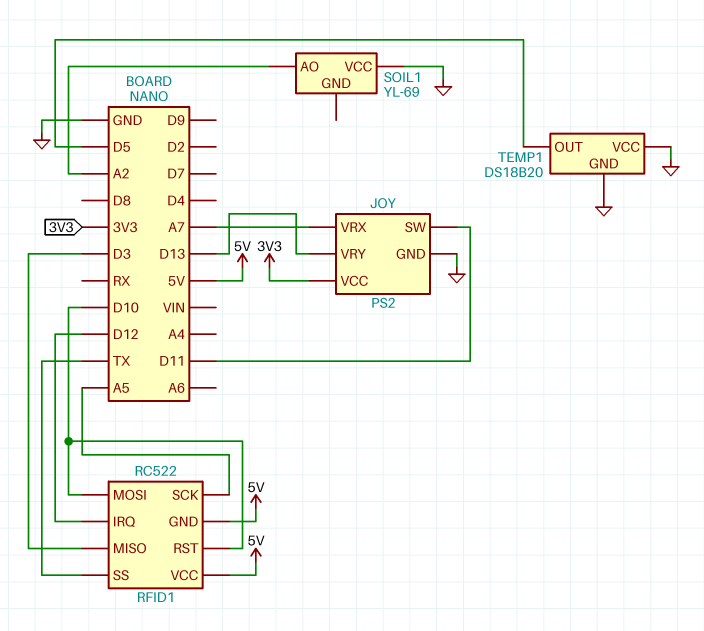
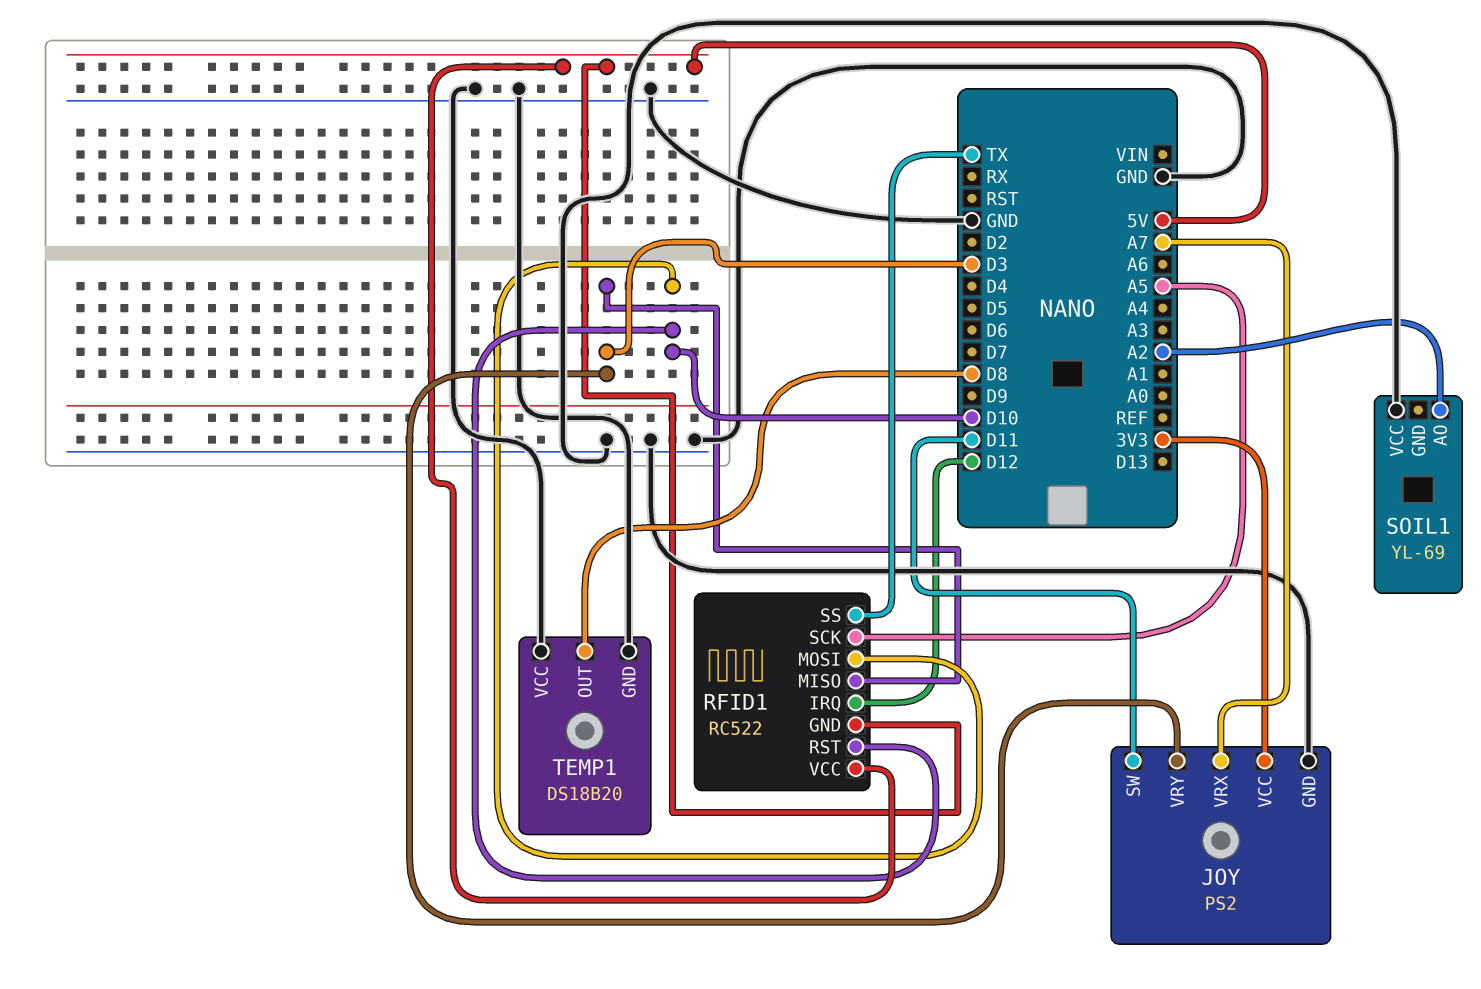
JOY pin VRY: D13 -> D3
TEMP1 pin OUT: D5 -> D8

